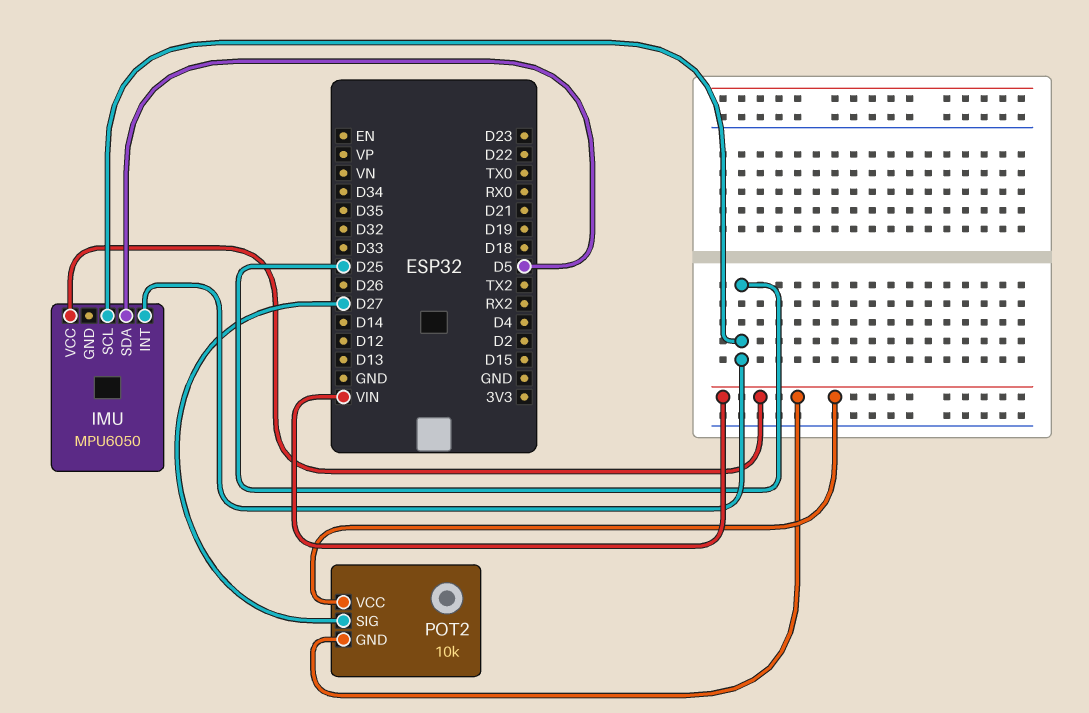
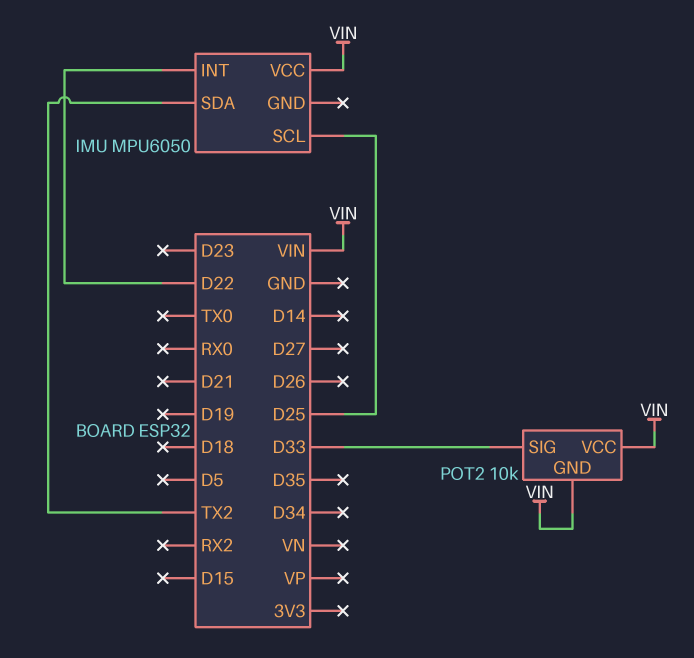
IMU pin INT: D25 -> D22
IMU pin SDA: D5 -> TX2
POT2 pin SIG: D27 -> D33

